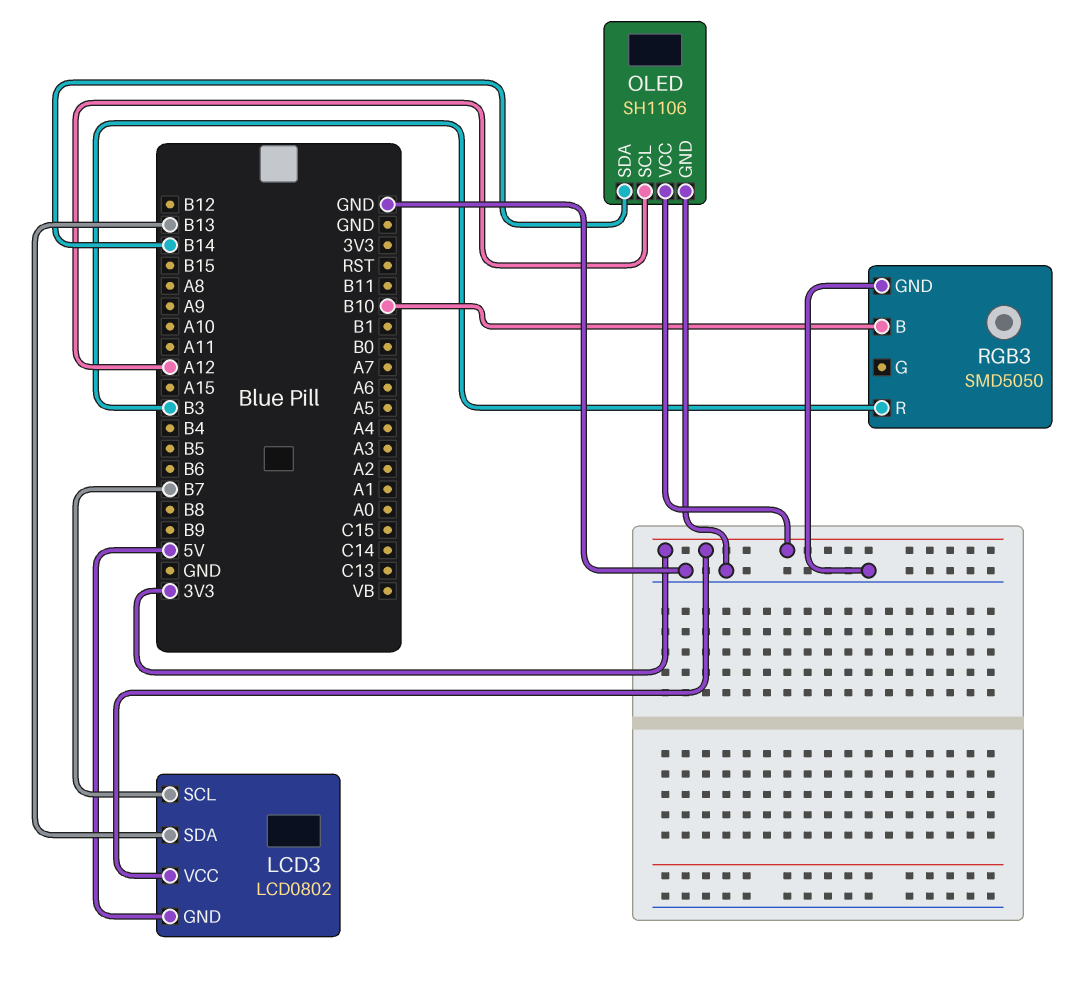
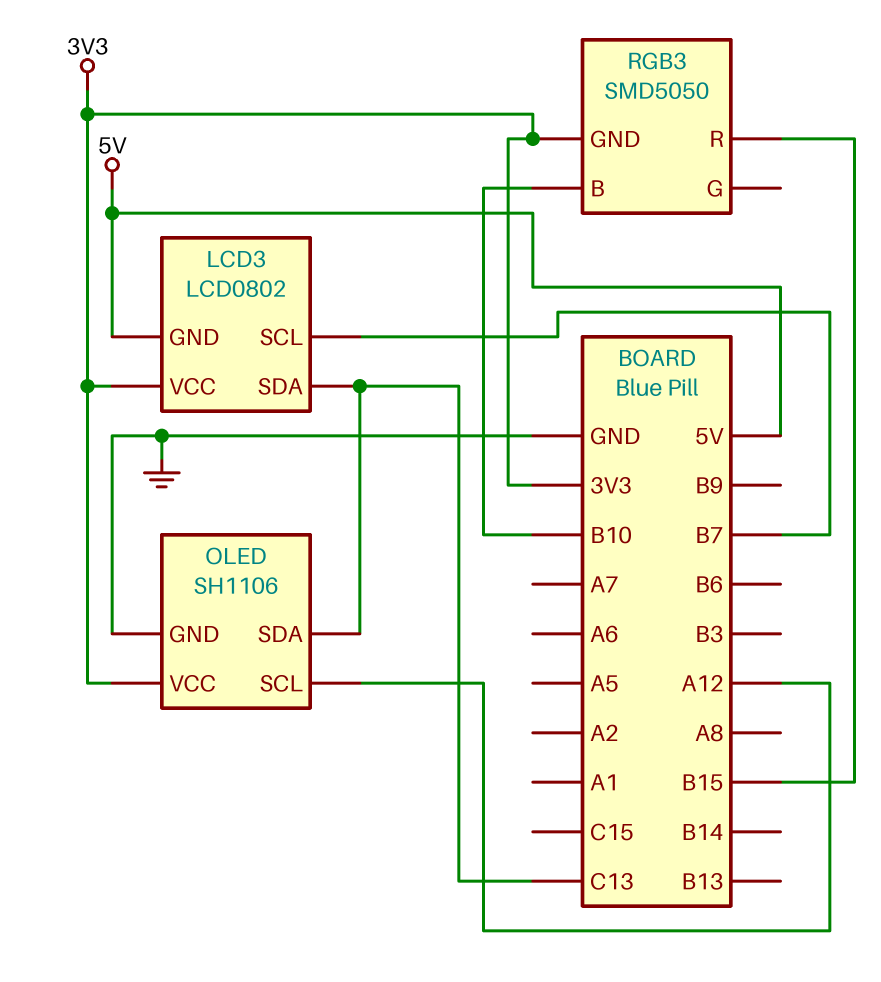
LCD3 pin SDA: B13 -> C13
OLED pin SDA: B14 -> C13
RGB3 pin GND: GND -> 3V3
RGB3 pin R: B3 -> B15

